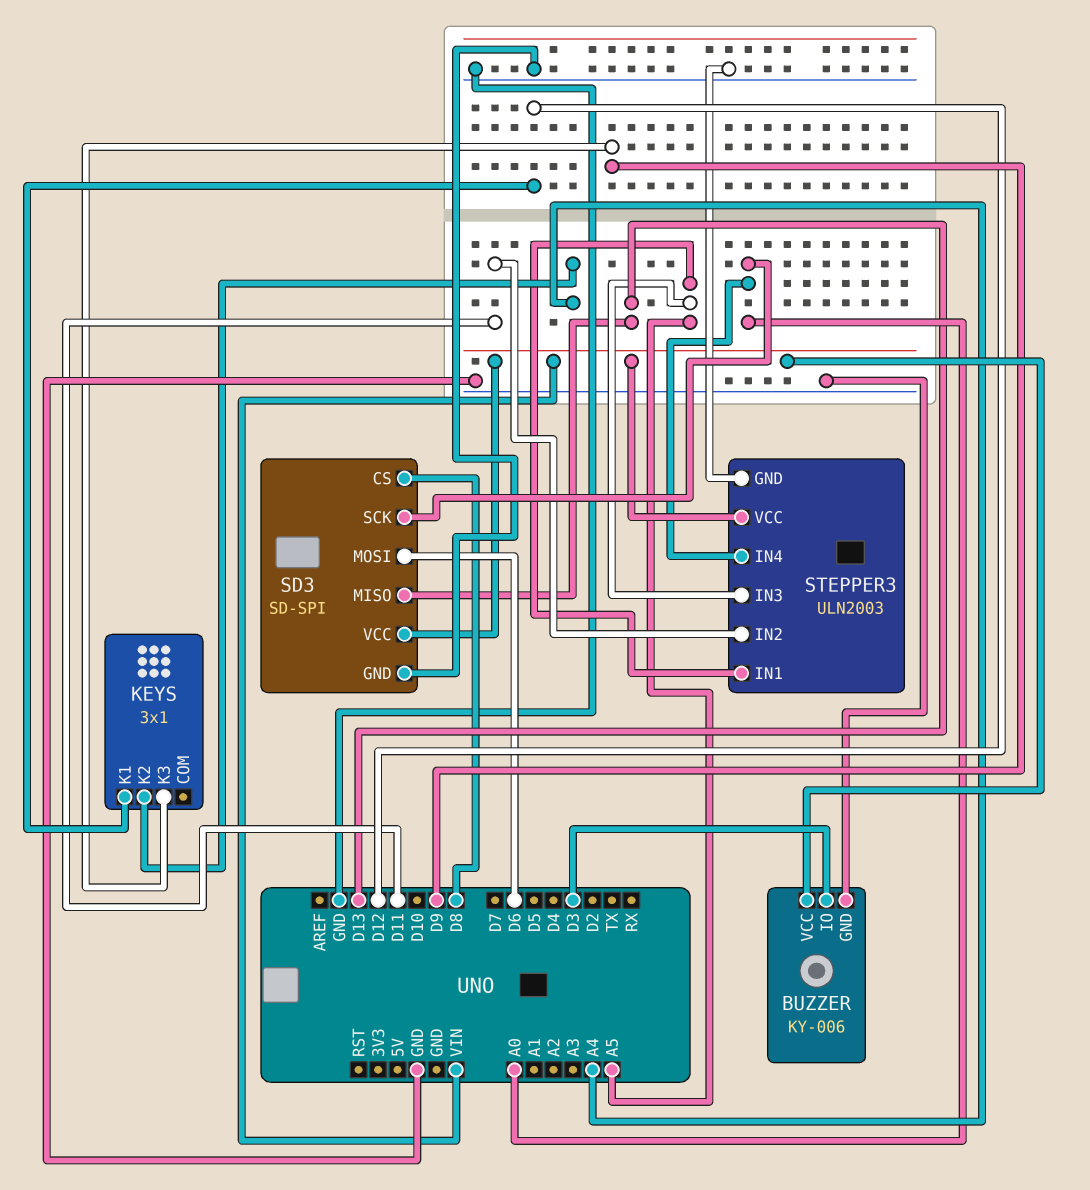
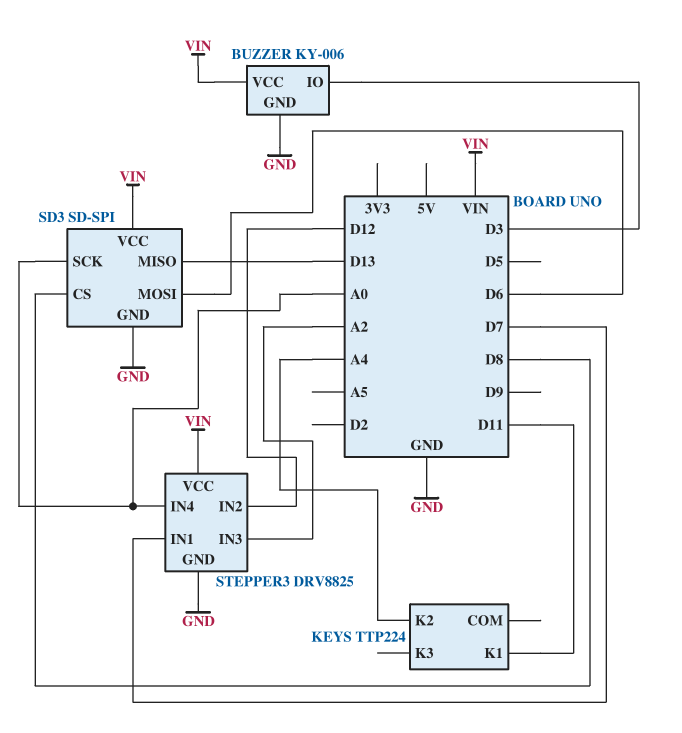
KEYS: 3x1 -> TTP224
KEYS pin K1: D12 -> D11
KEYS pin K3: D9 -> none
STEPPER3: ULN2003 -> DRV8825
STEPPER3 pin IN1: A5 -> D7
STEPPER3 pin IN2: D11 -> D12
STEPPER3 pin IN3: A5 -> A2

